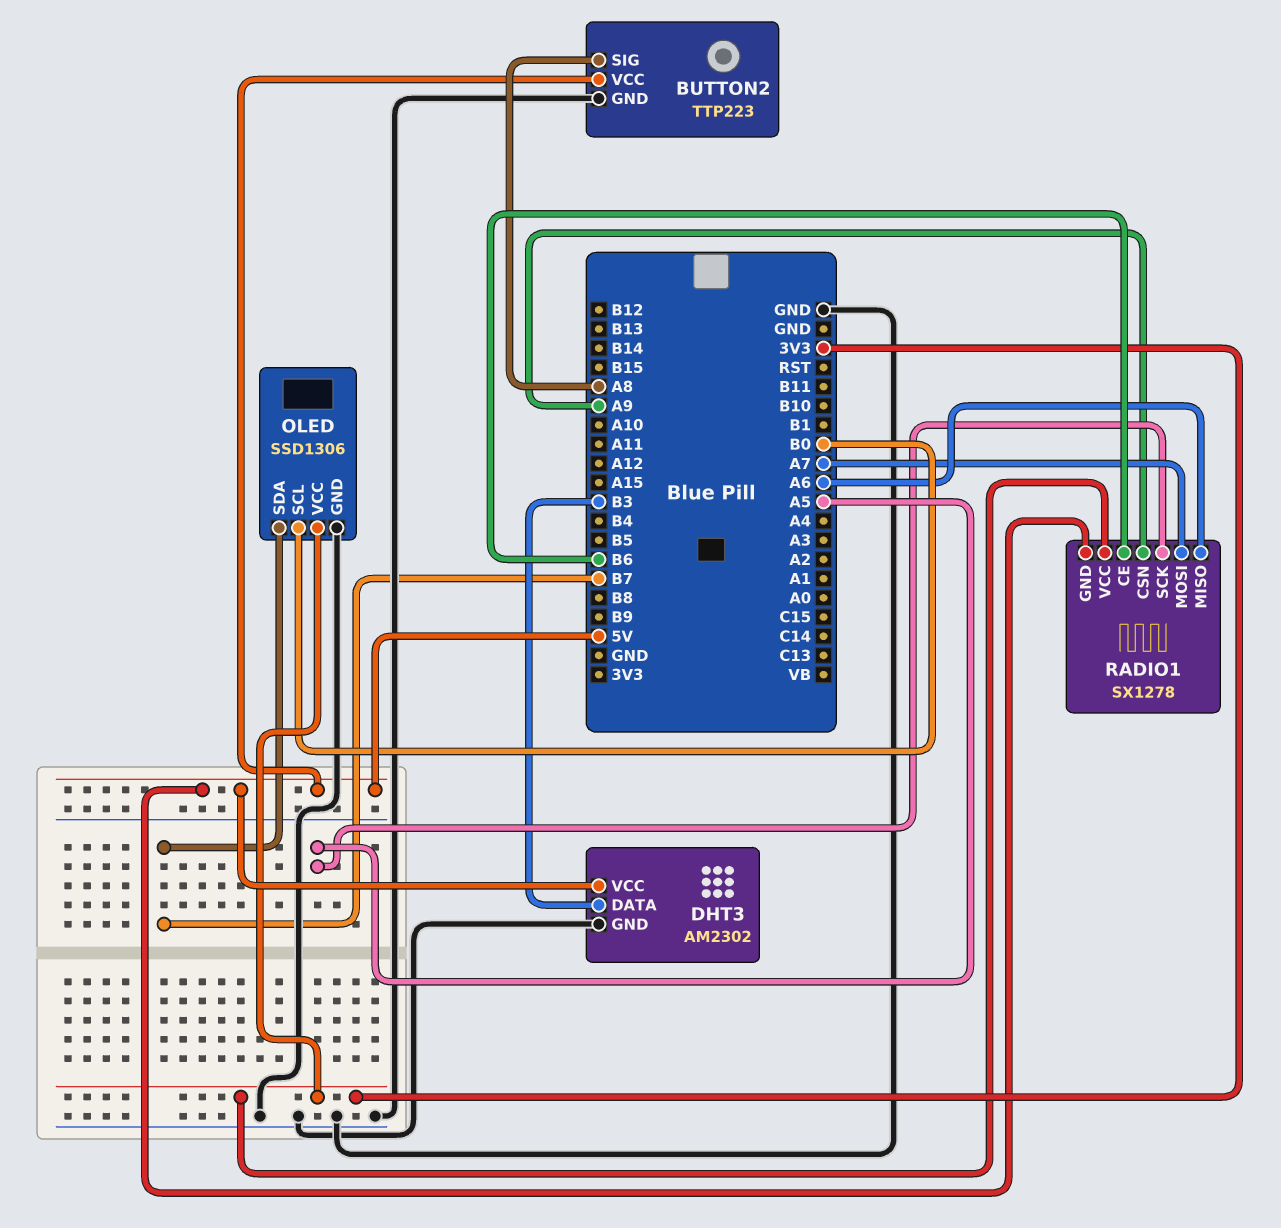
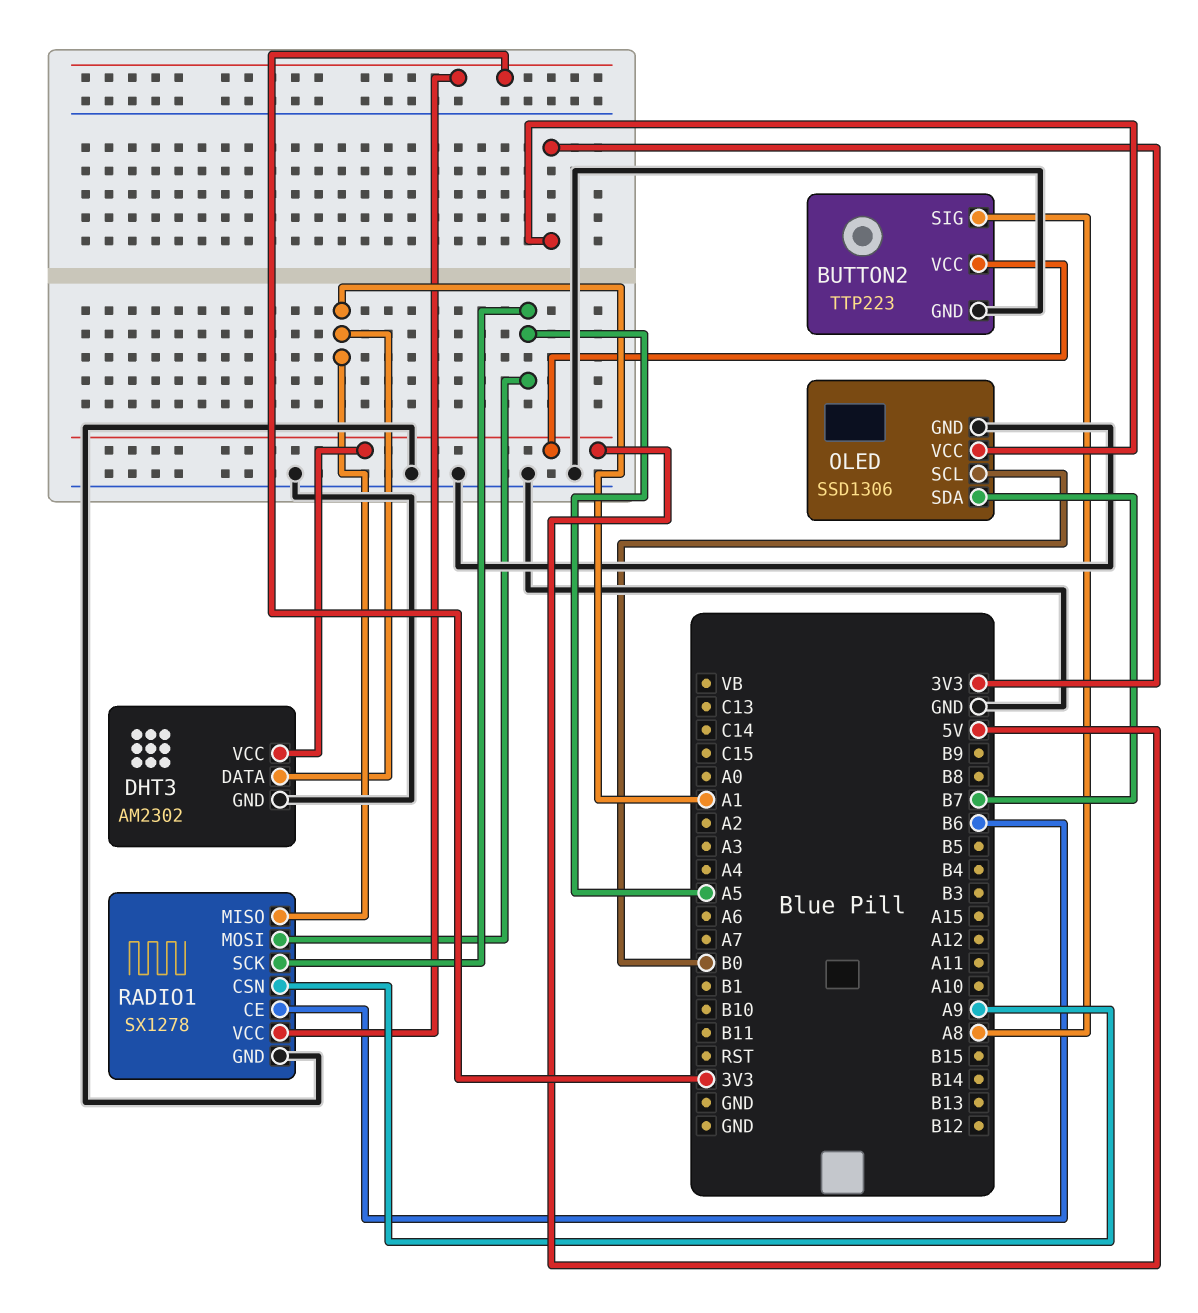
DHT3 pin DATA: B3 -> A1
RADIO1 pin GND: 5V -> GND
RADIO1 pin MISO: A6 -> A1
RADIO1 pin MOSI: A7 -> A5

